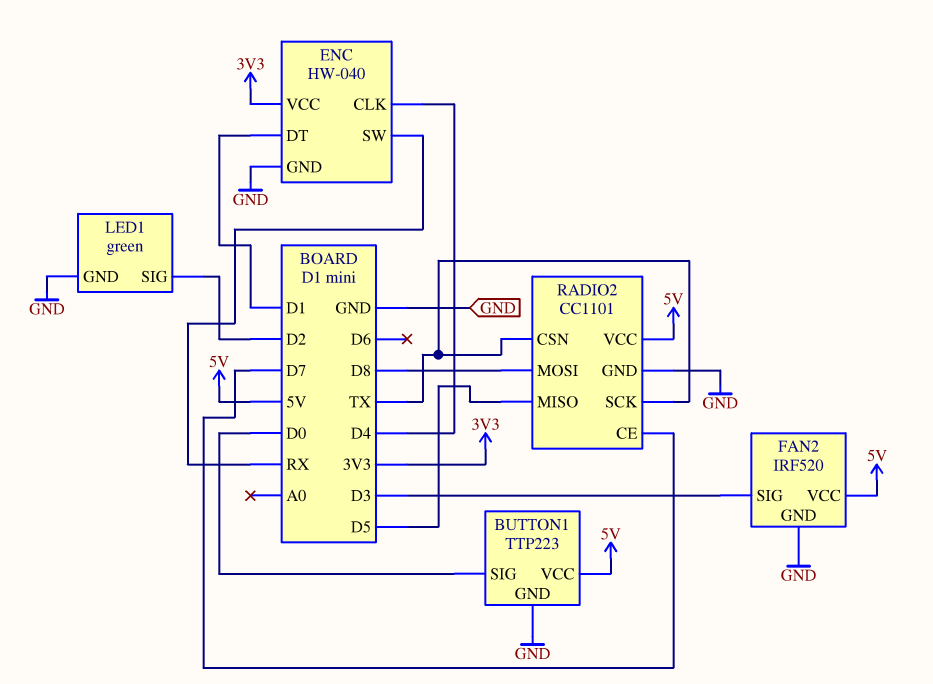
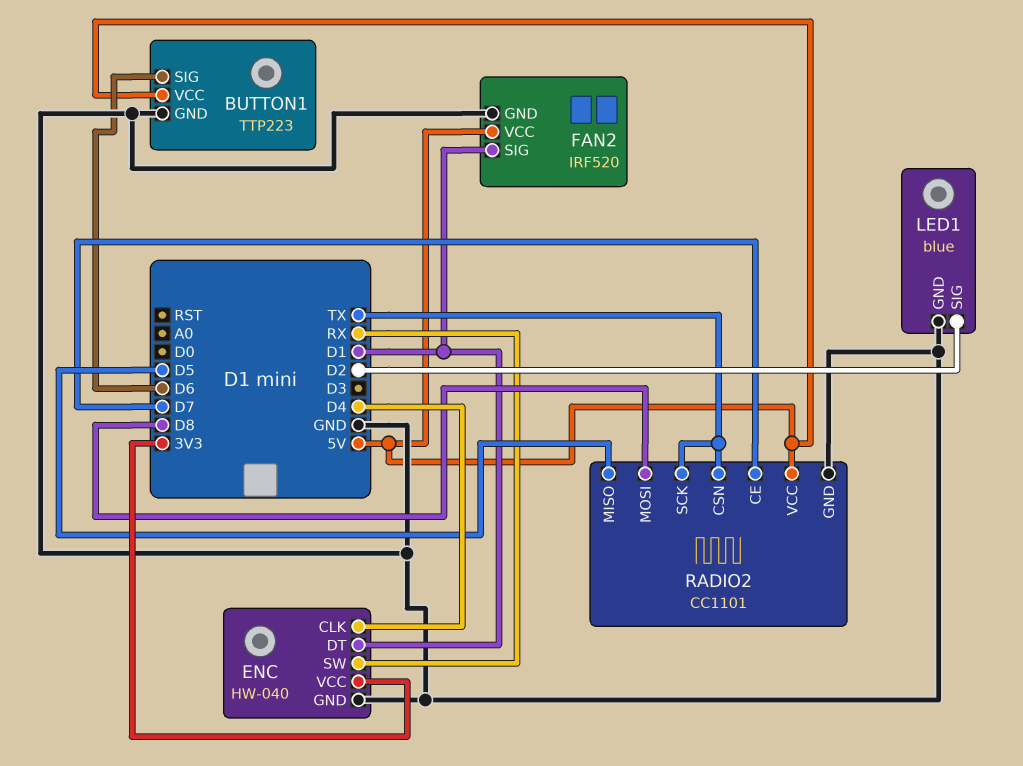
BUTTON1 pin SIG: D0 -> D6
FAN2 pin SIG: D3 -> D1
LED1: green -> blue

